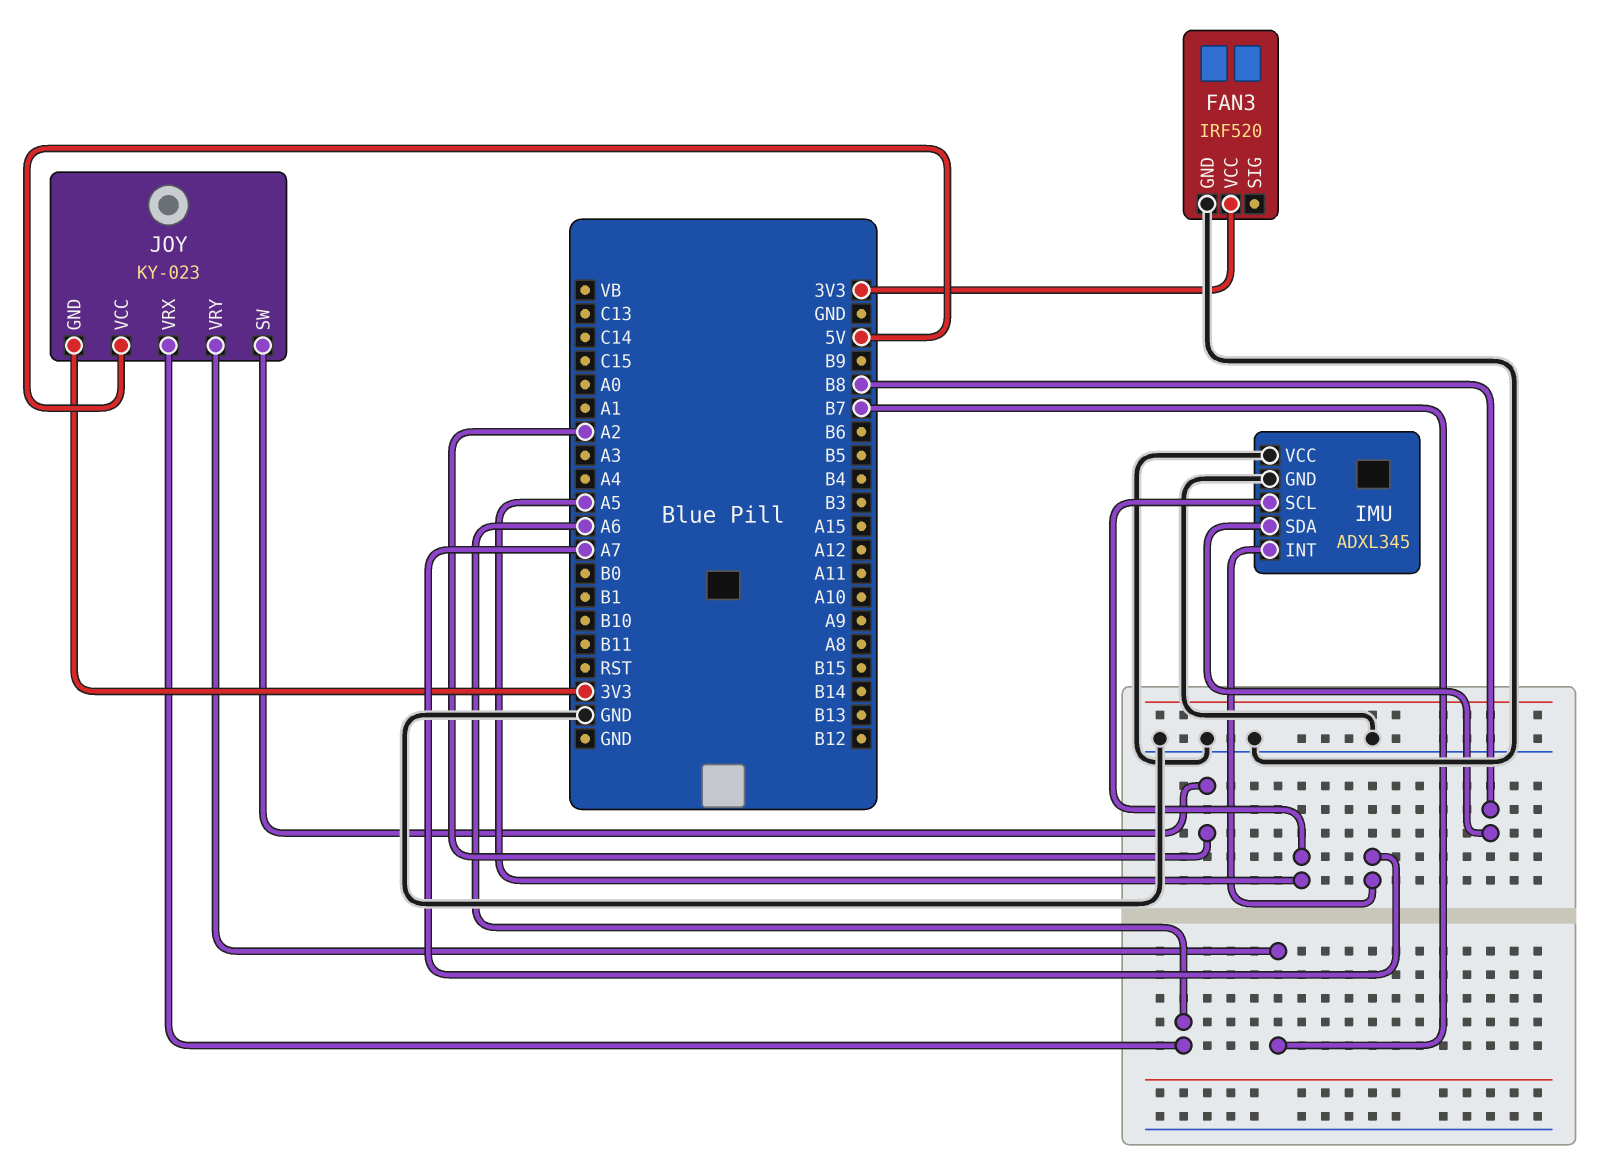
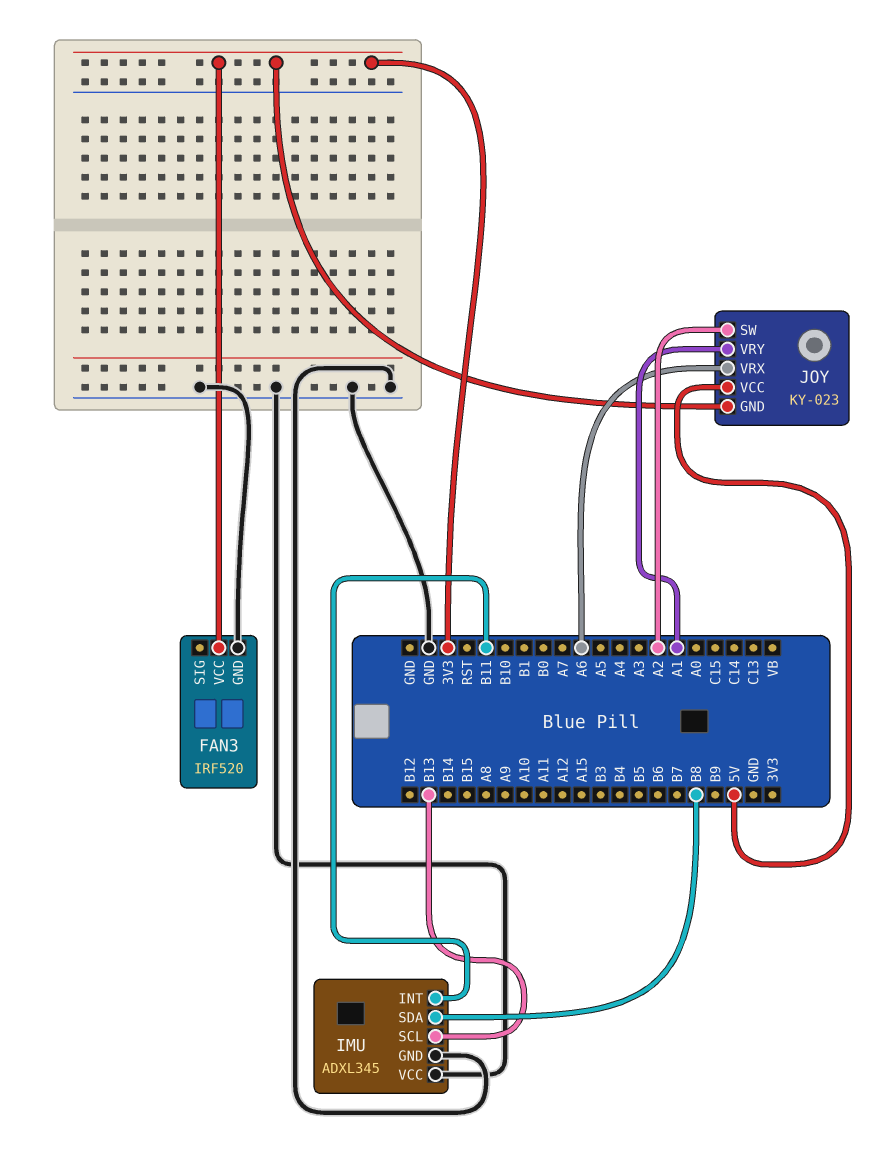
IMU pin INT: A7 -> B11
IMU pin SCL: A5 -> B13
JOY pin VRY: B7 -> A1

